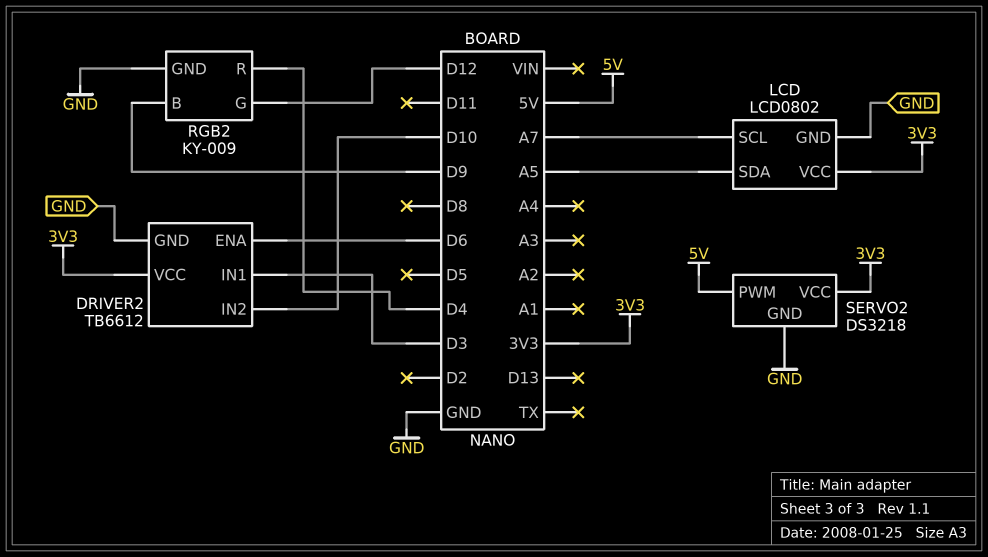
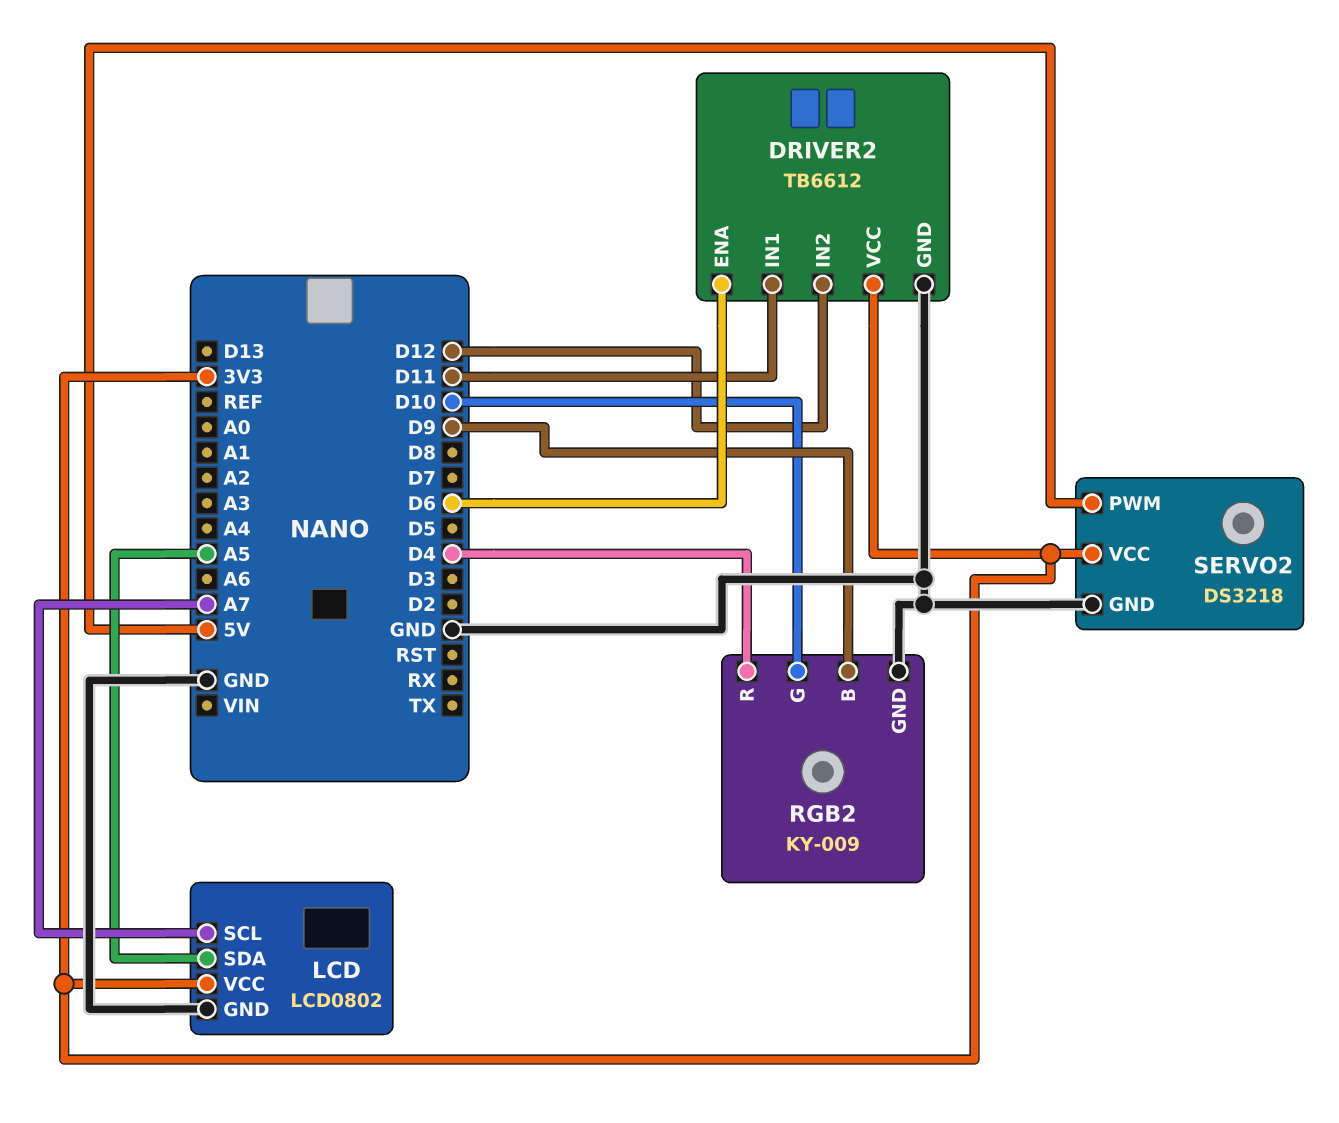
DRIVER2 pin IN1: D3 -> D11
DRIVER2 pin IN2: D10 -> D12
RGB2 pin G: D12 -> D10

